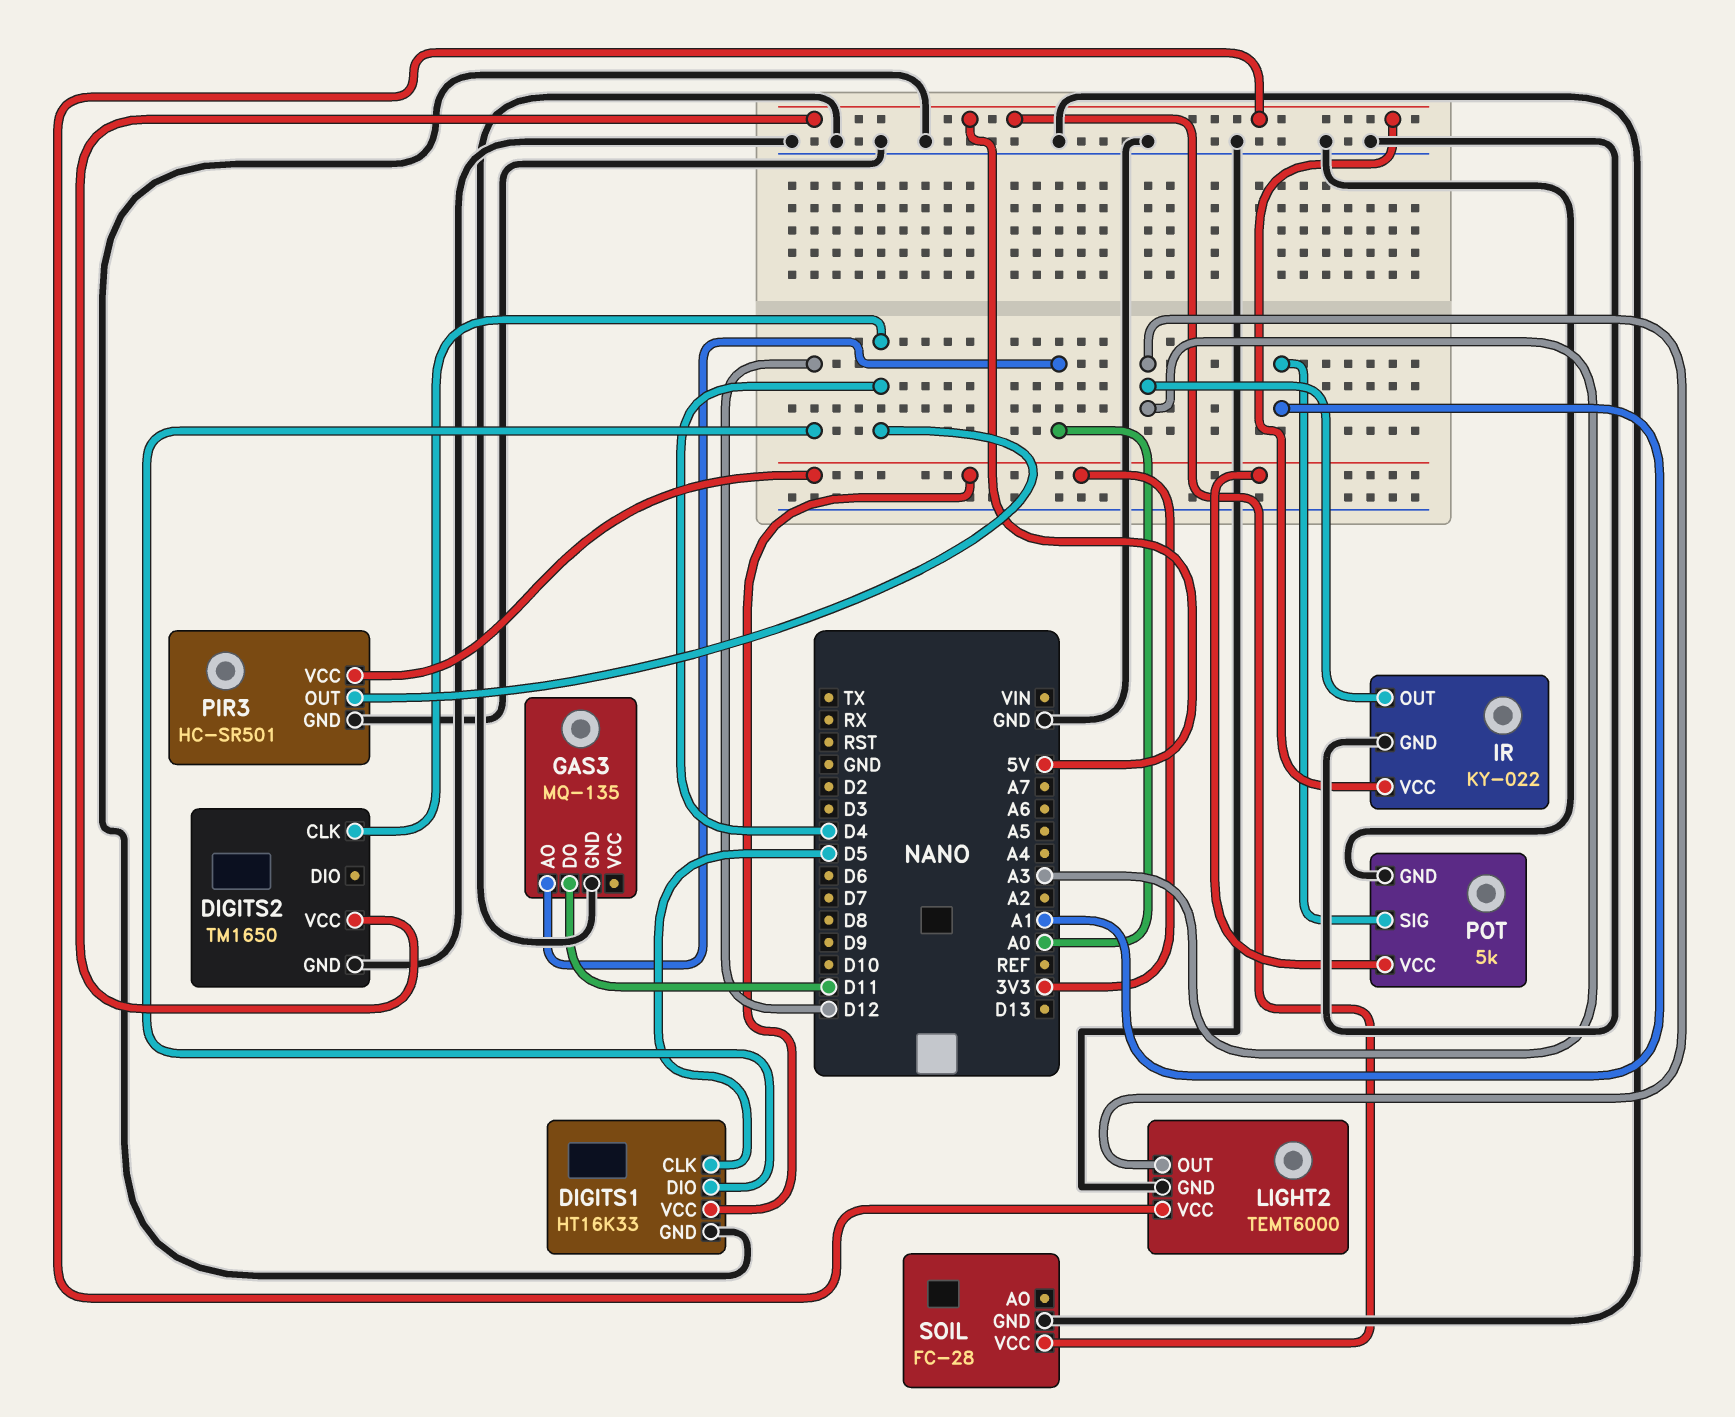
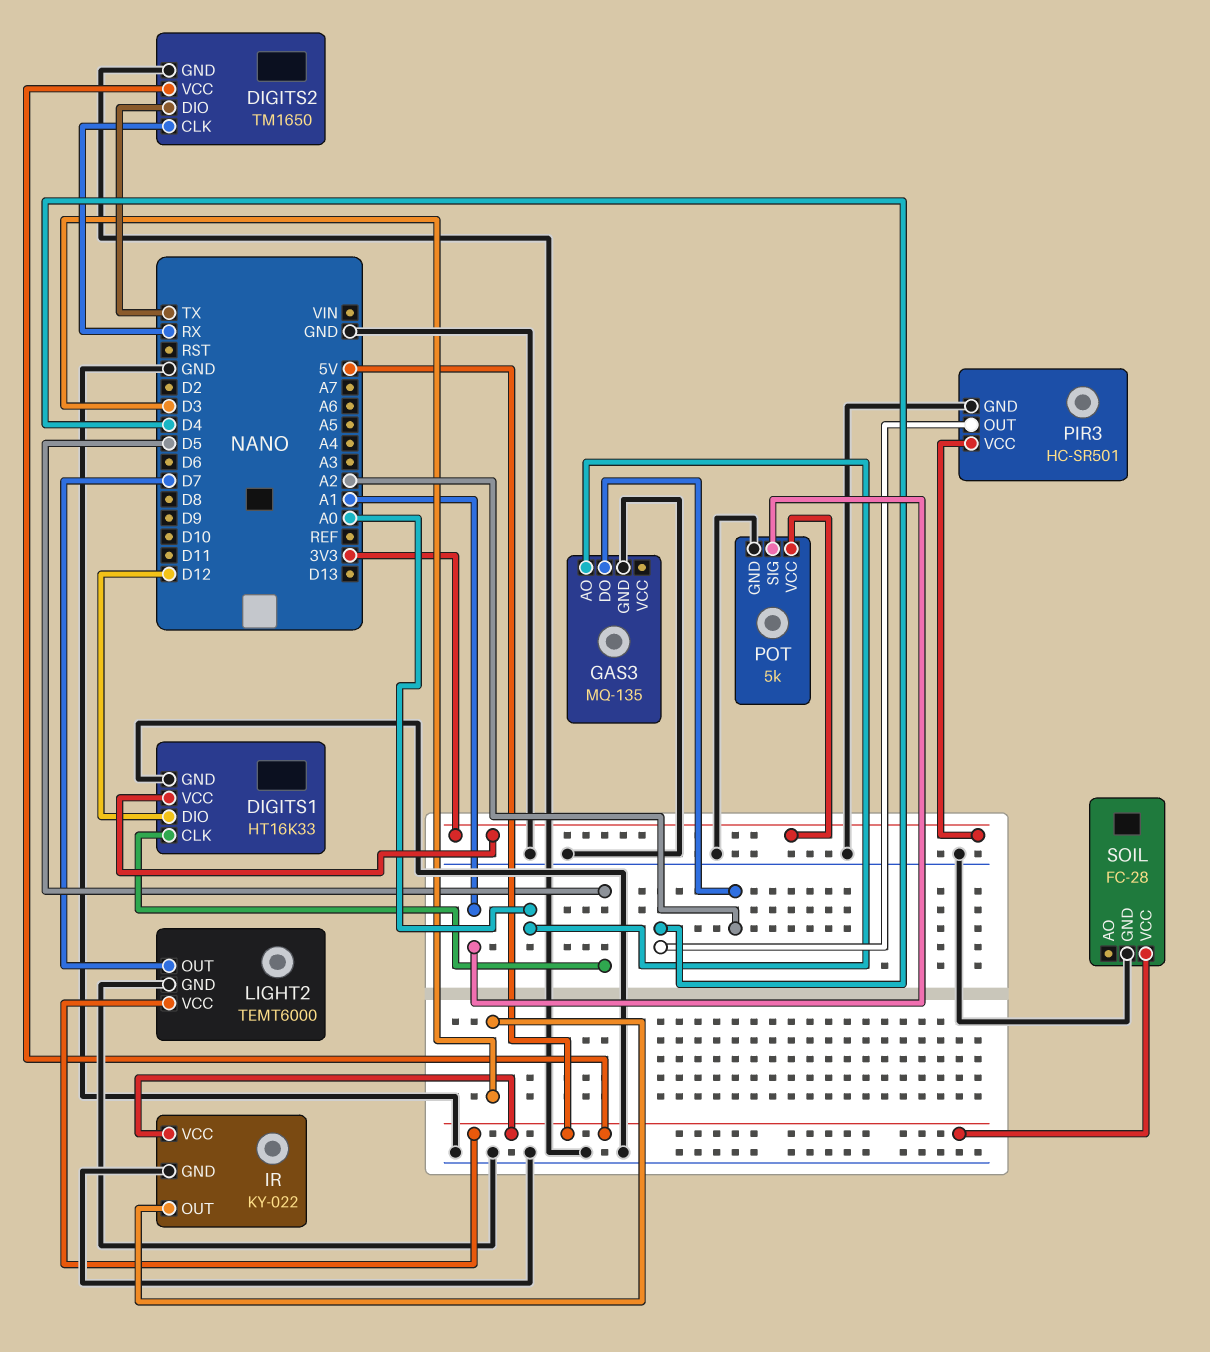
DIGITS2 pin CLK: D4 -> RX
DIGITS2 pin DIO: none -> TX
GAS3 pin DO: D11 -> A2
IR pin OUT: A3 -> D3
LIGHT2 pin OUT: A3 -> D7

